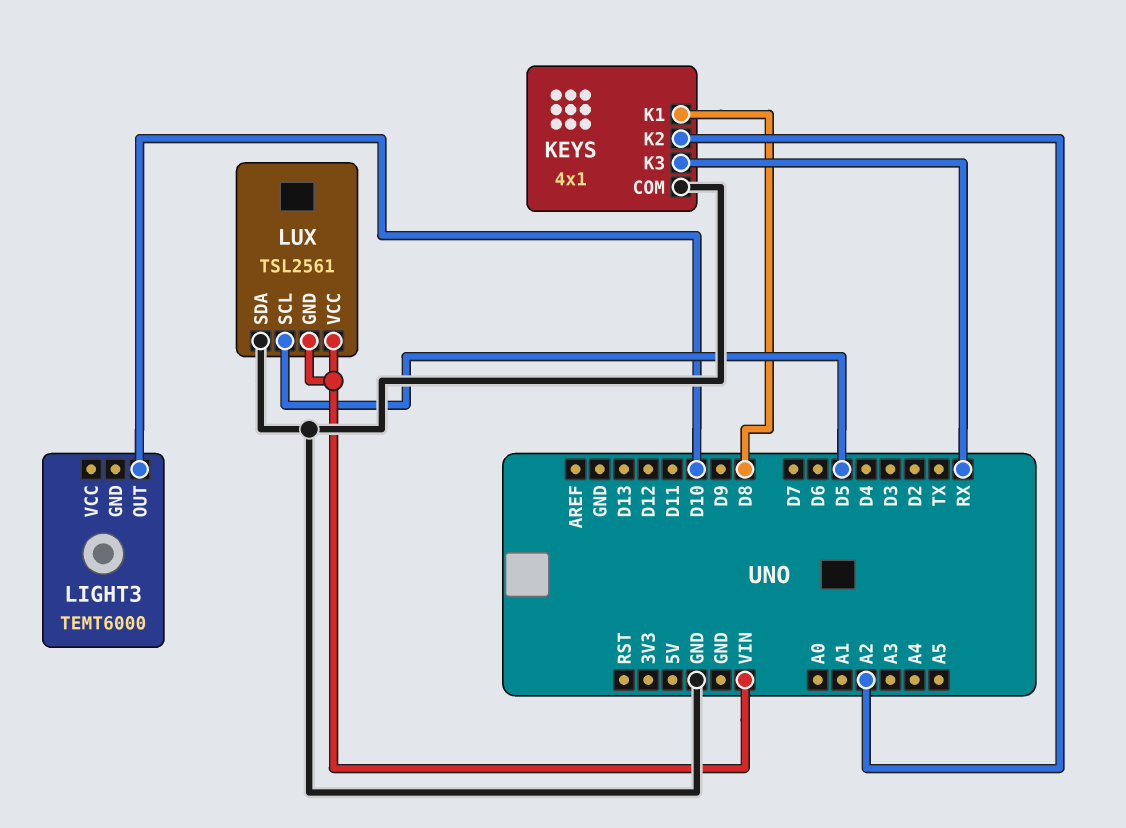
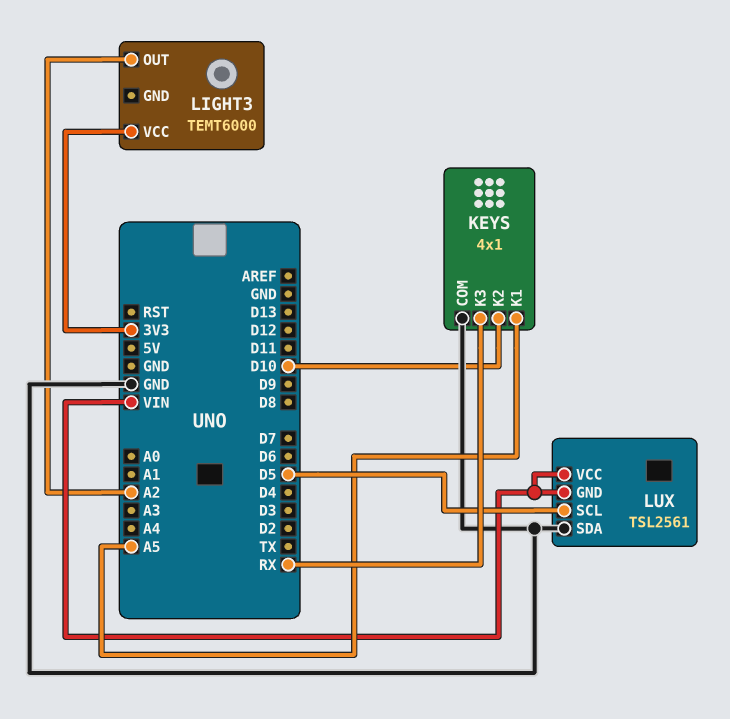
KEYS pin K1: D8 -> A5
KEYS pin K2: A2 -> D10
LIGHT3 pin OUT: D10 -> A2
LIGHT3 pin VCC: none -> 3V3

